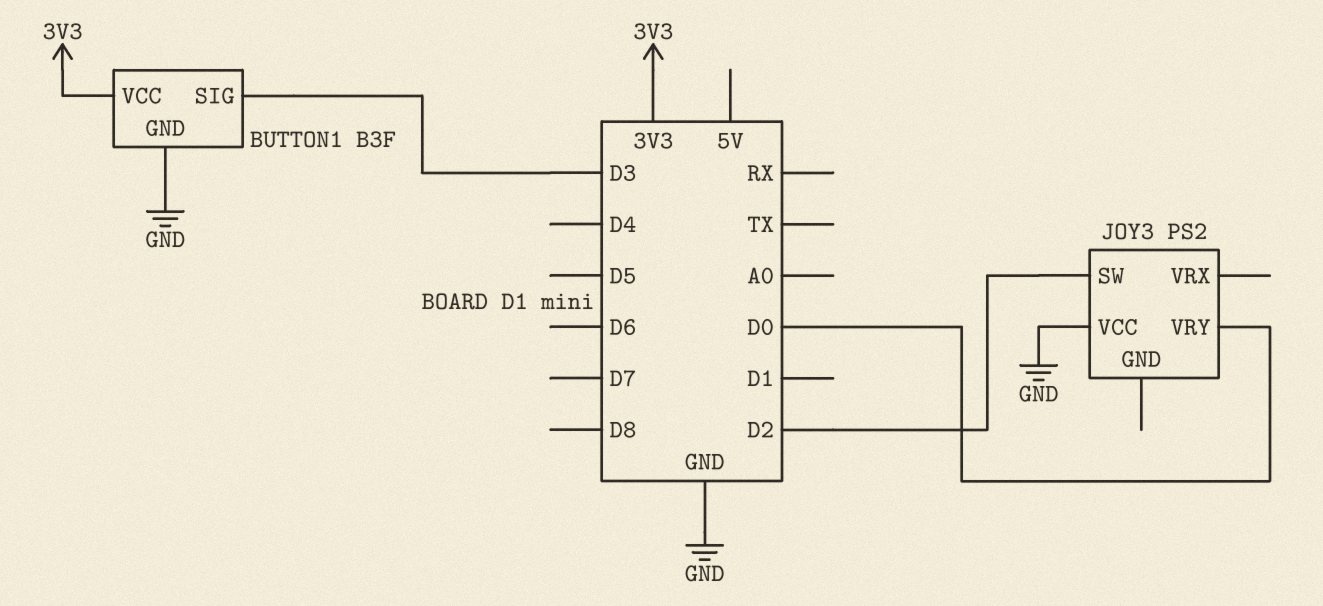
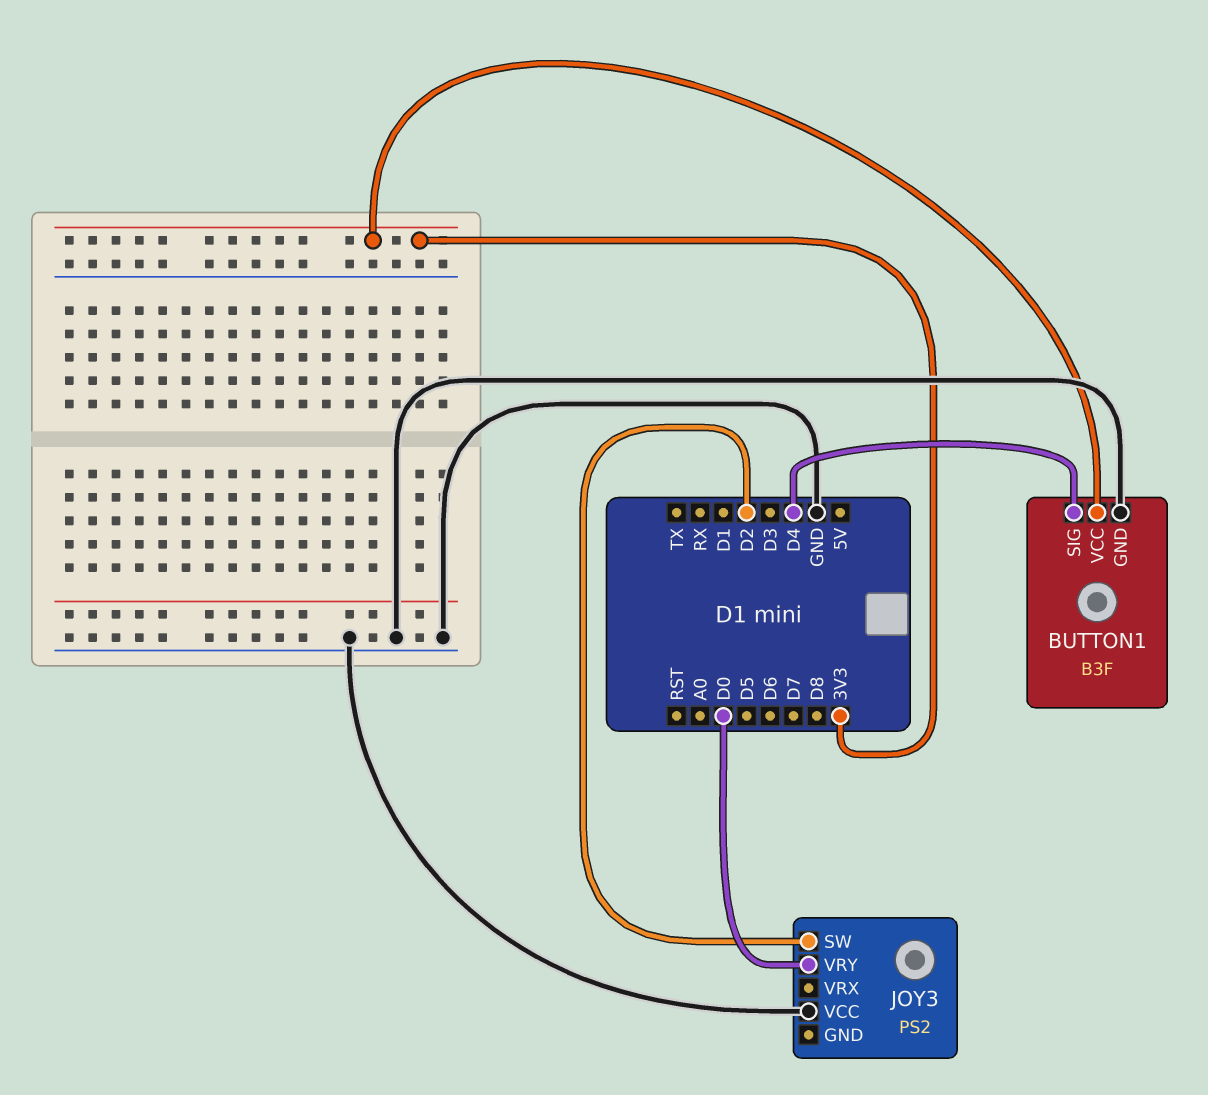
BUTTON1 pin SIG: D3 -> D4

